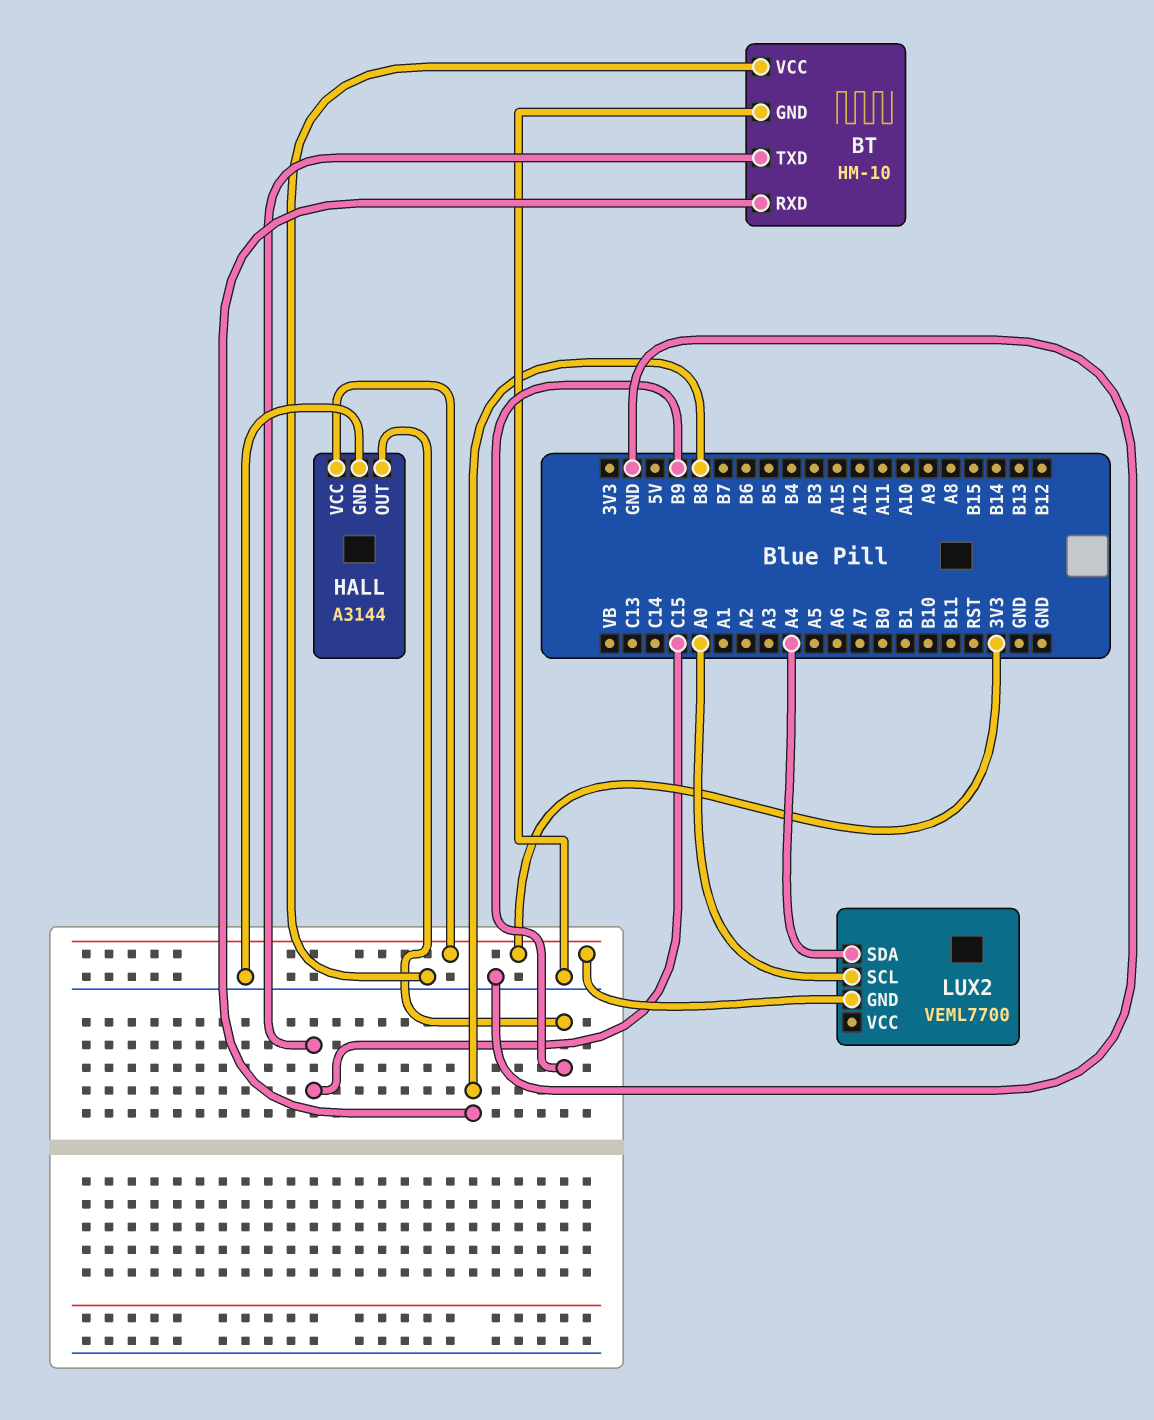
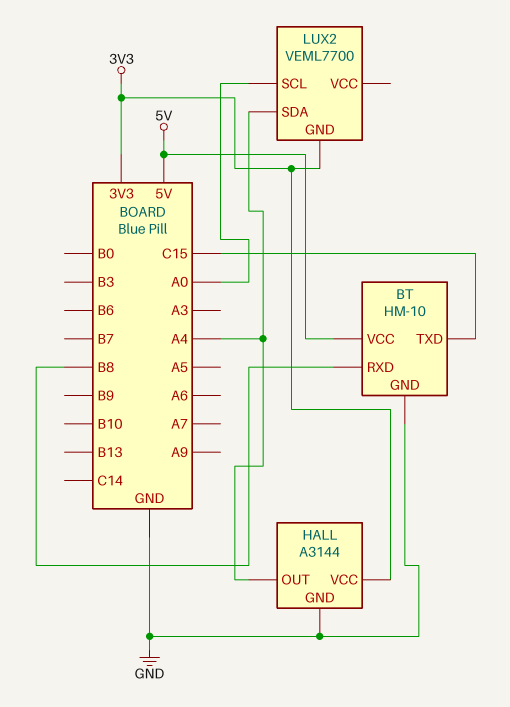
BT pin VCC: GND -> 5V
HALL pin OUT: B9 -> A4

